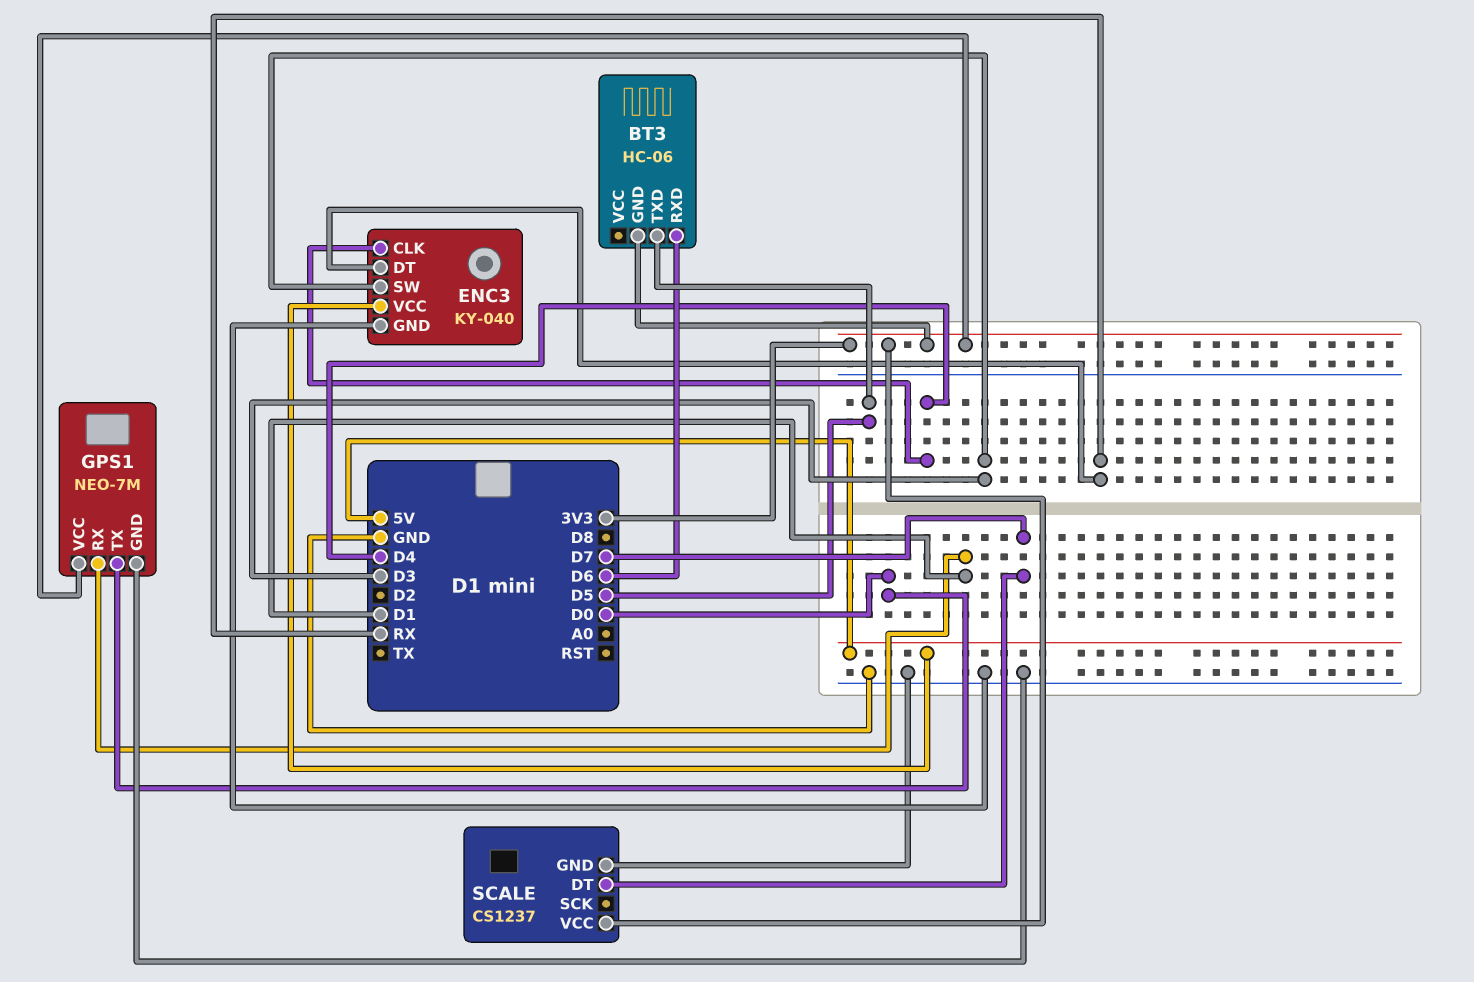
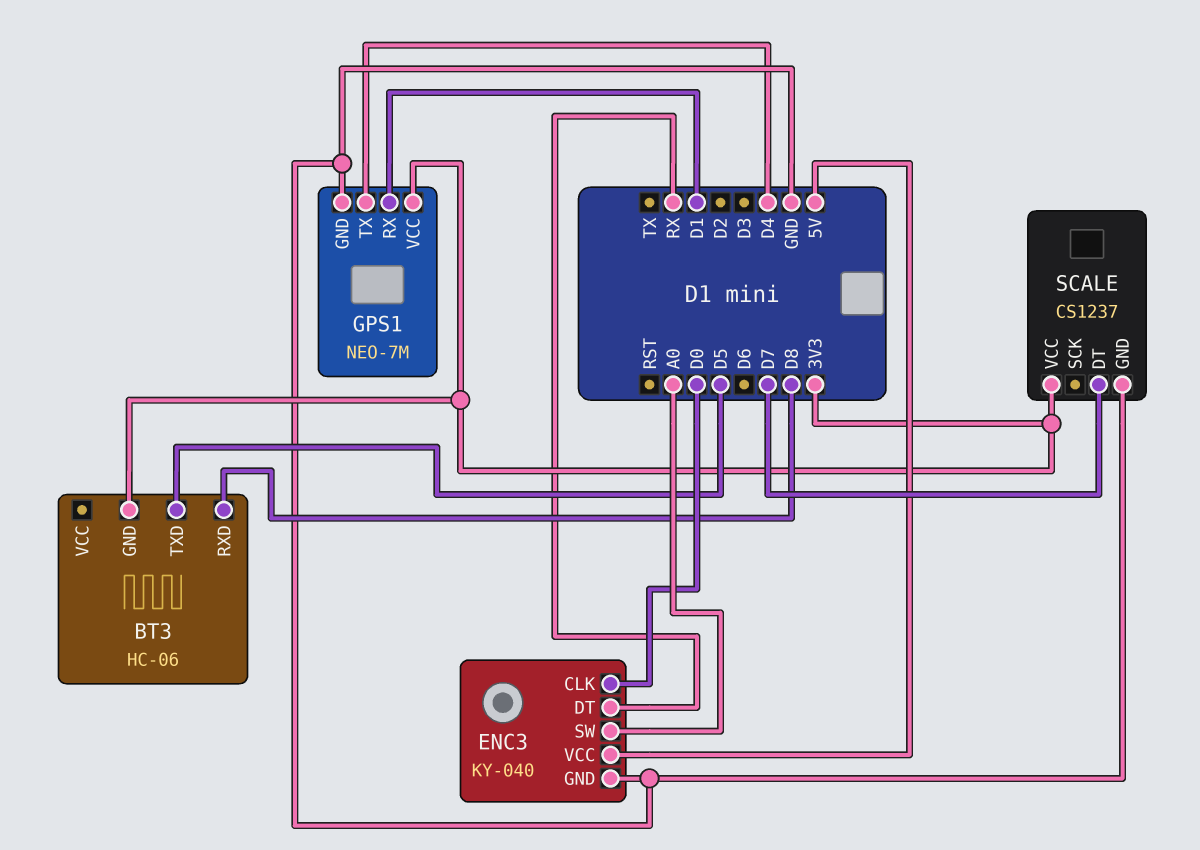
BT3 pin RXD: D6 -> D8
ENC3 pin CLK: D4 -> D0
ENC3 pin SW: D3 -> A0
GPS1 pin TX: D0 -> D4

